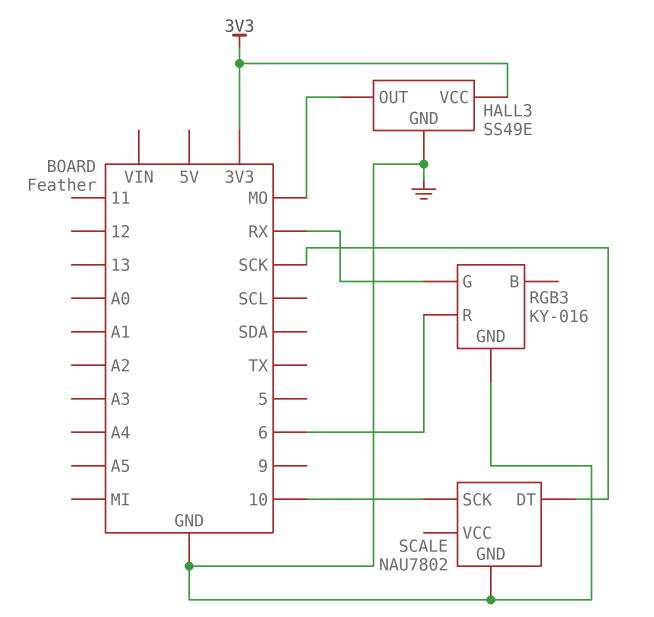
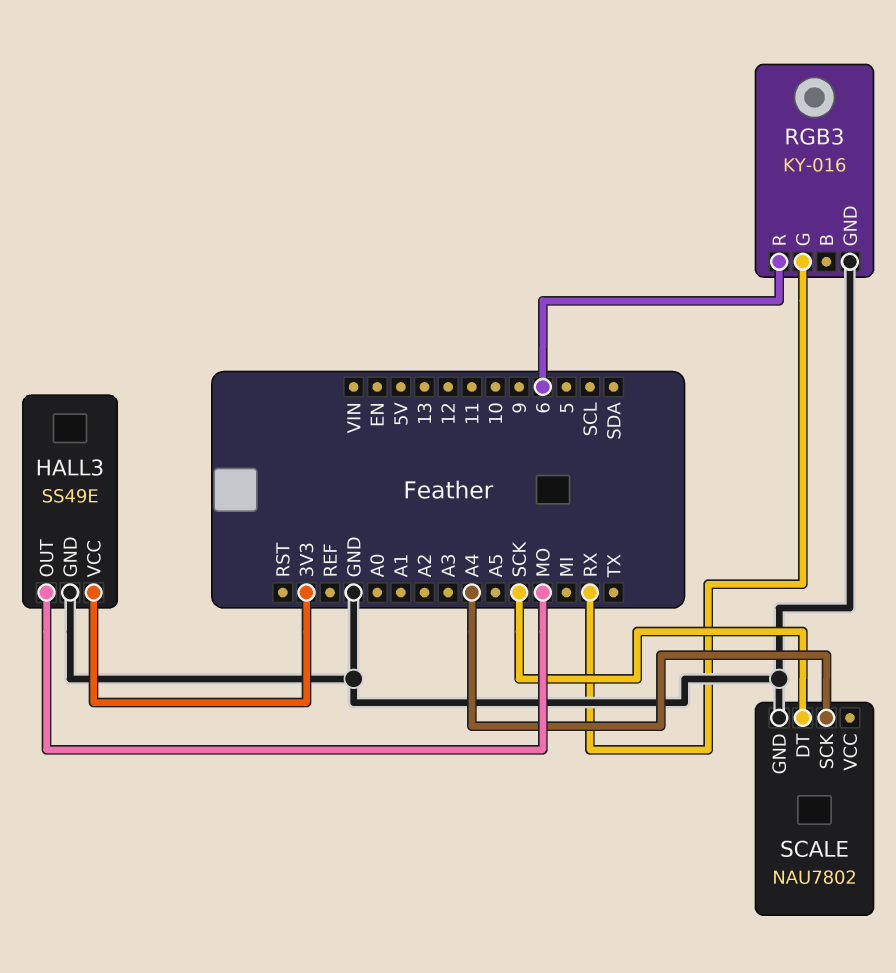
SCALE pin SCK: 10 -> A4

